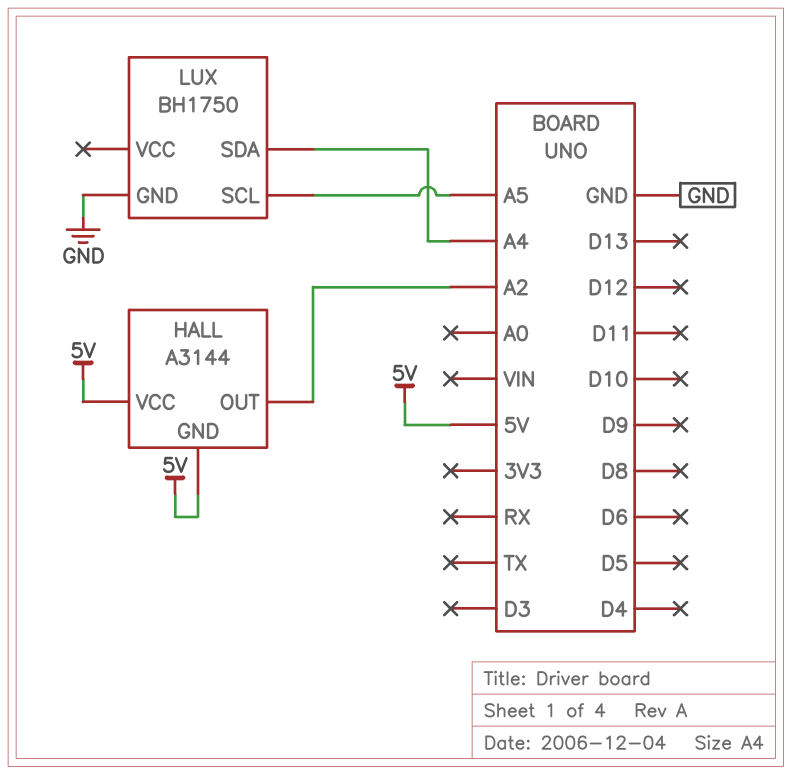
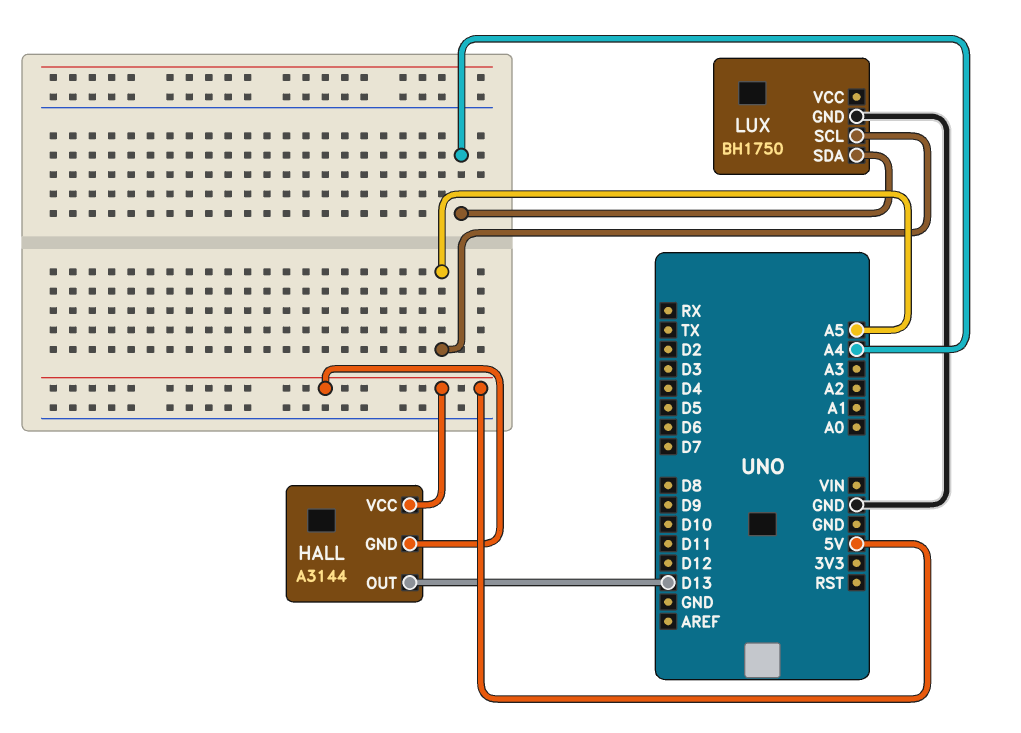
HALL pin OUT: A2 -> D13

